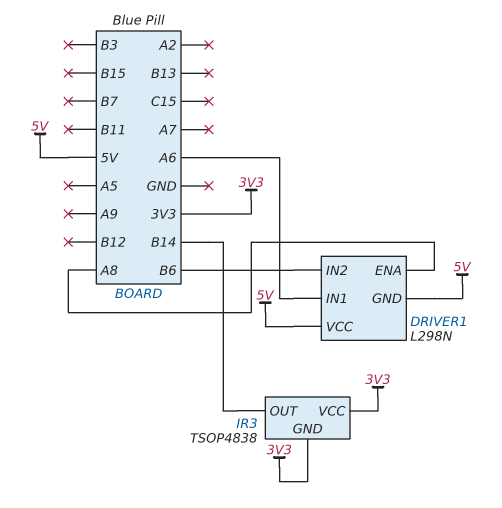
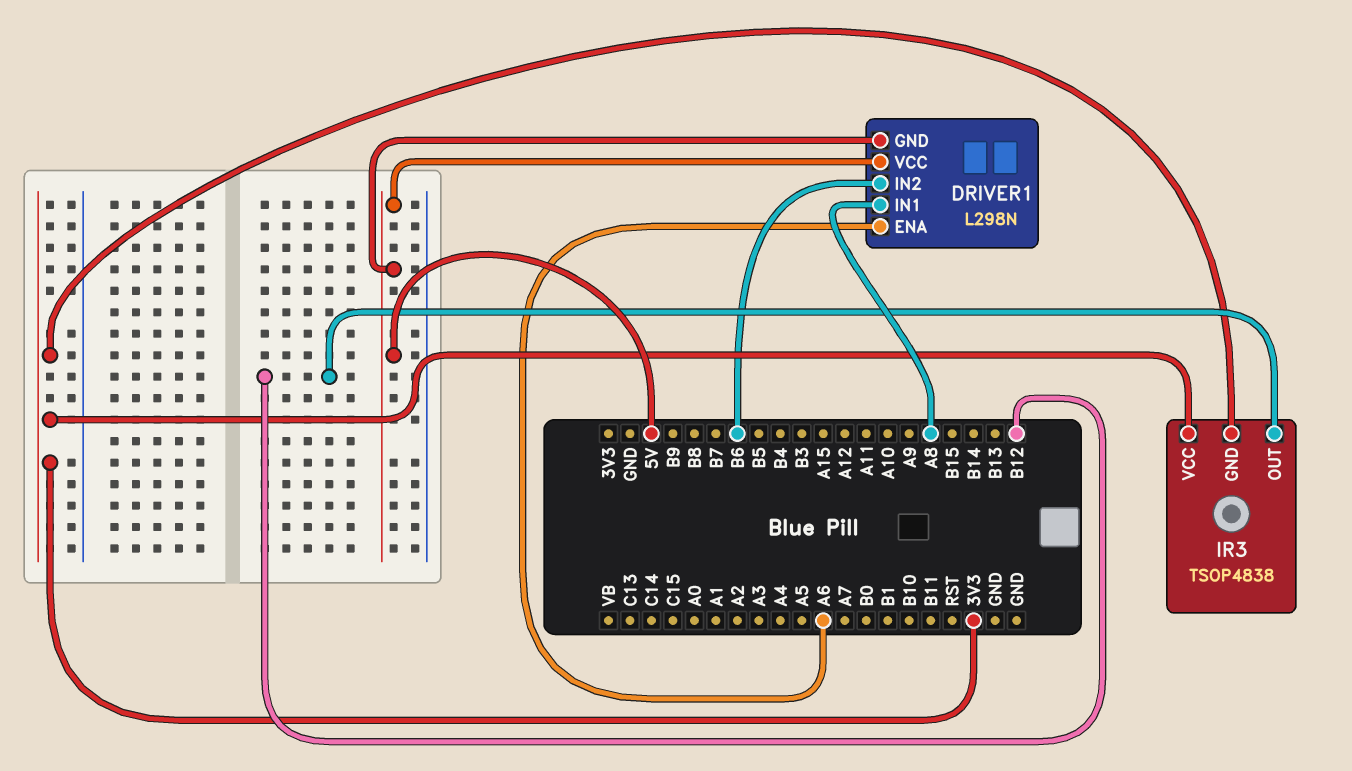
DRIVER1 pin ENA: A8 -> A6
DRIVER1 pin IN1: A6 -> A8
IR3 pin OUT: B14 -> B12

